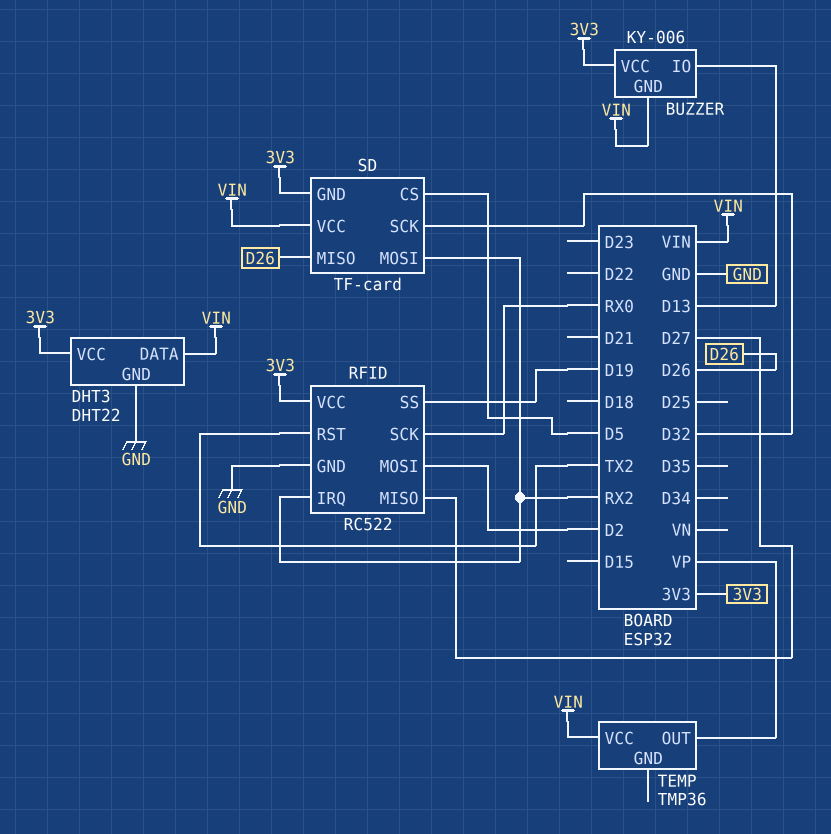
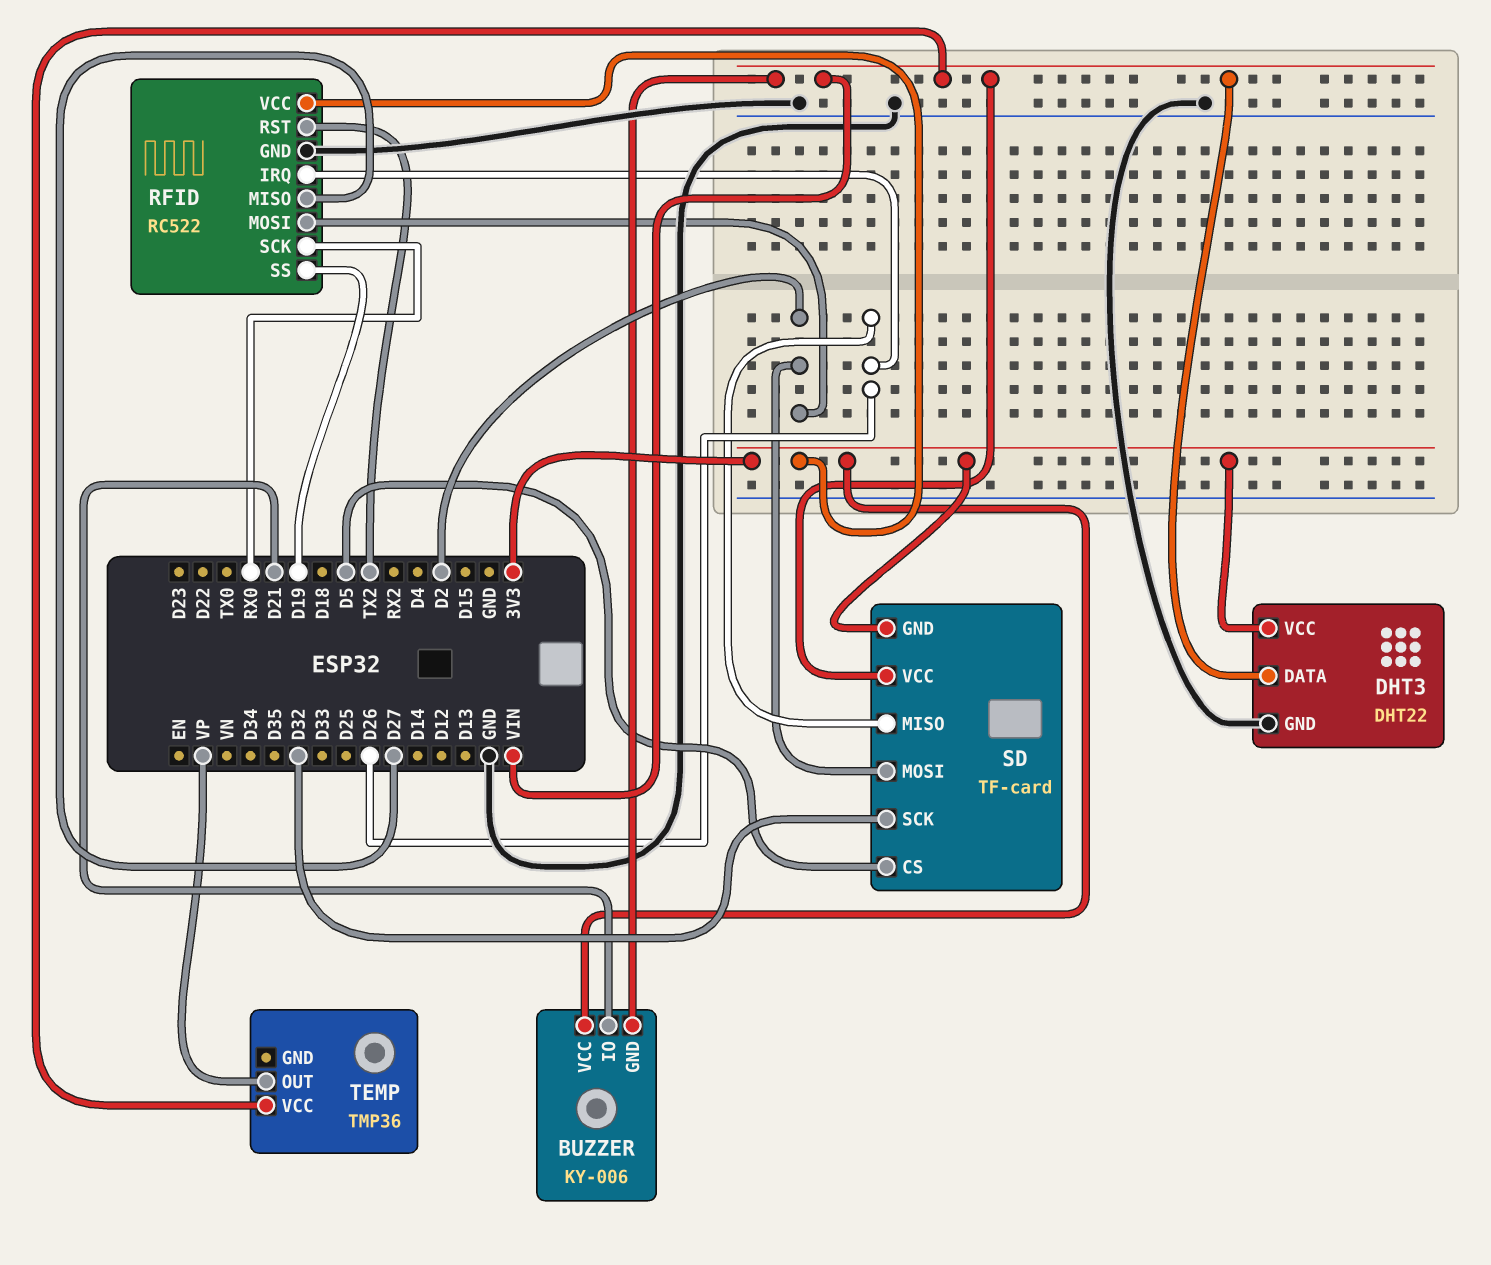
BUZZER pin IO: D13 -> D21
RFID pin IRQ: RX2 -> D26
SD pin MOSI: RX2 -> D2

